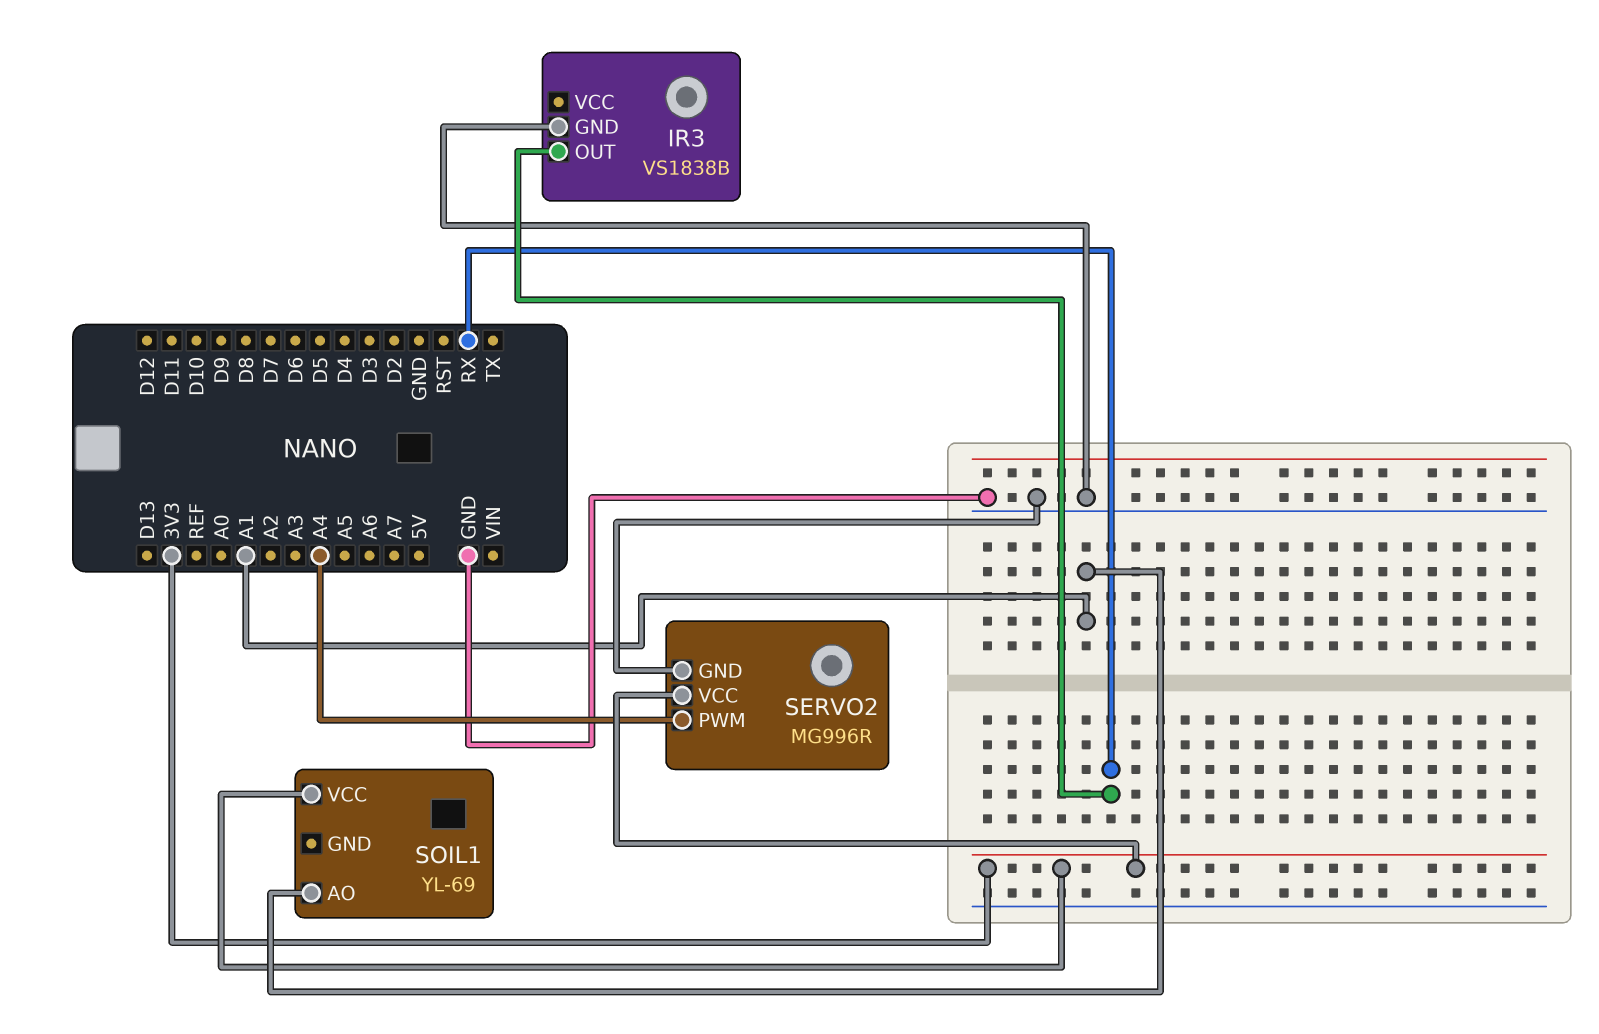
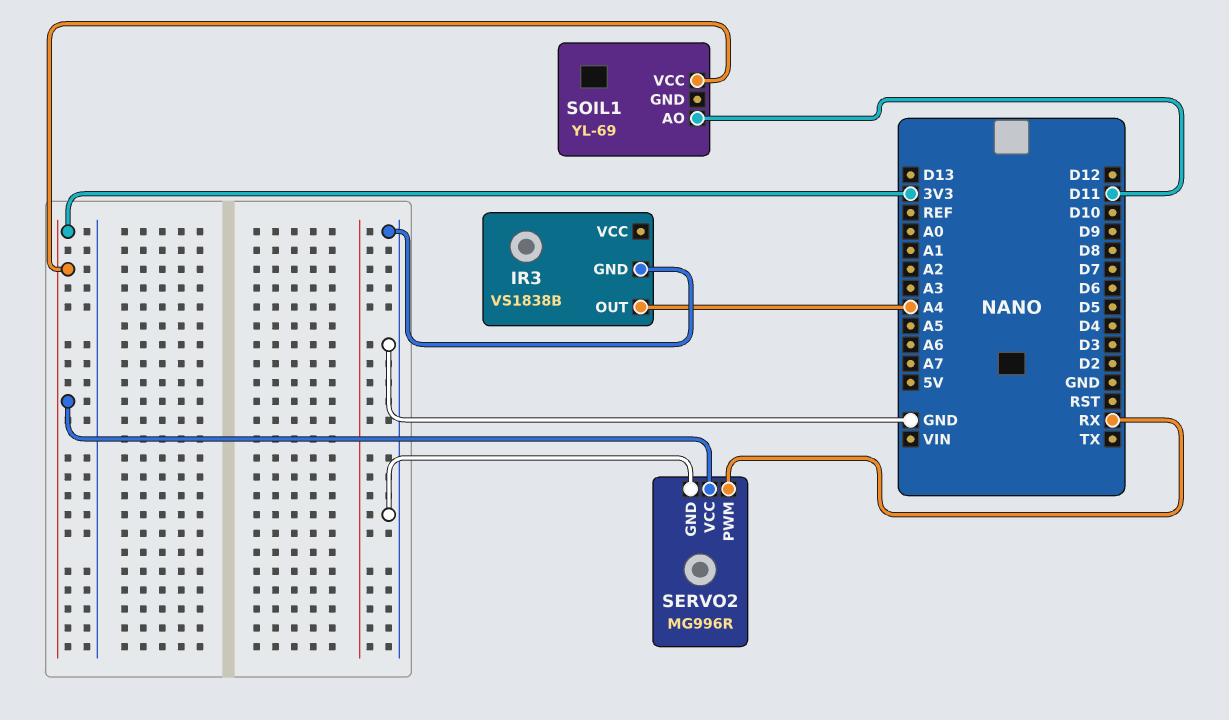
IR3 pin OUT: RX -> A4
SERVO2 pin PWM: A4 -> RX
SOIL1 pin AO: A1 -> D11

